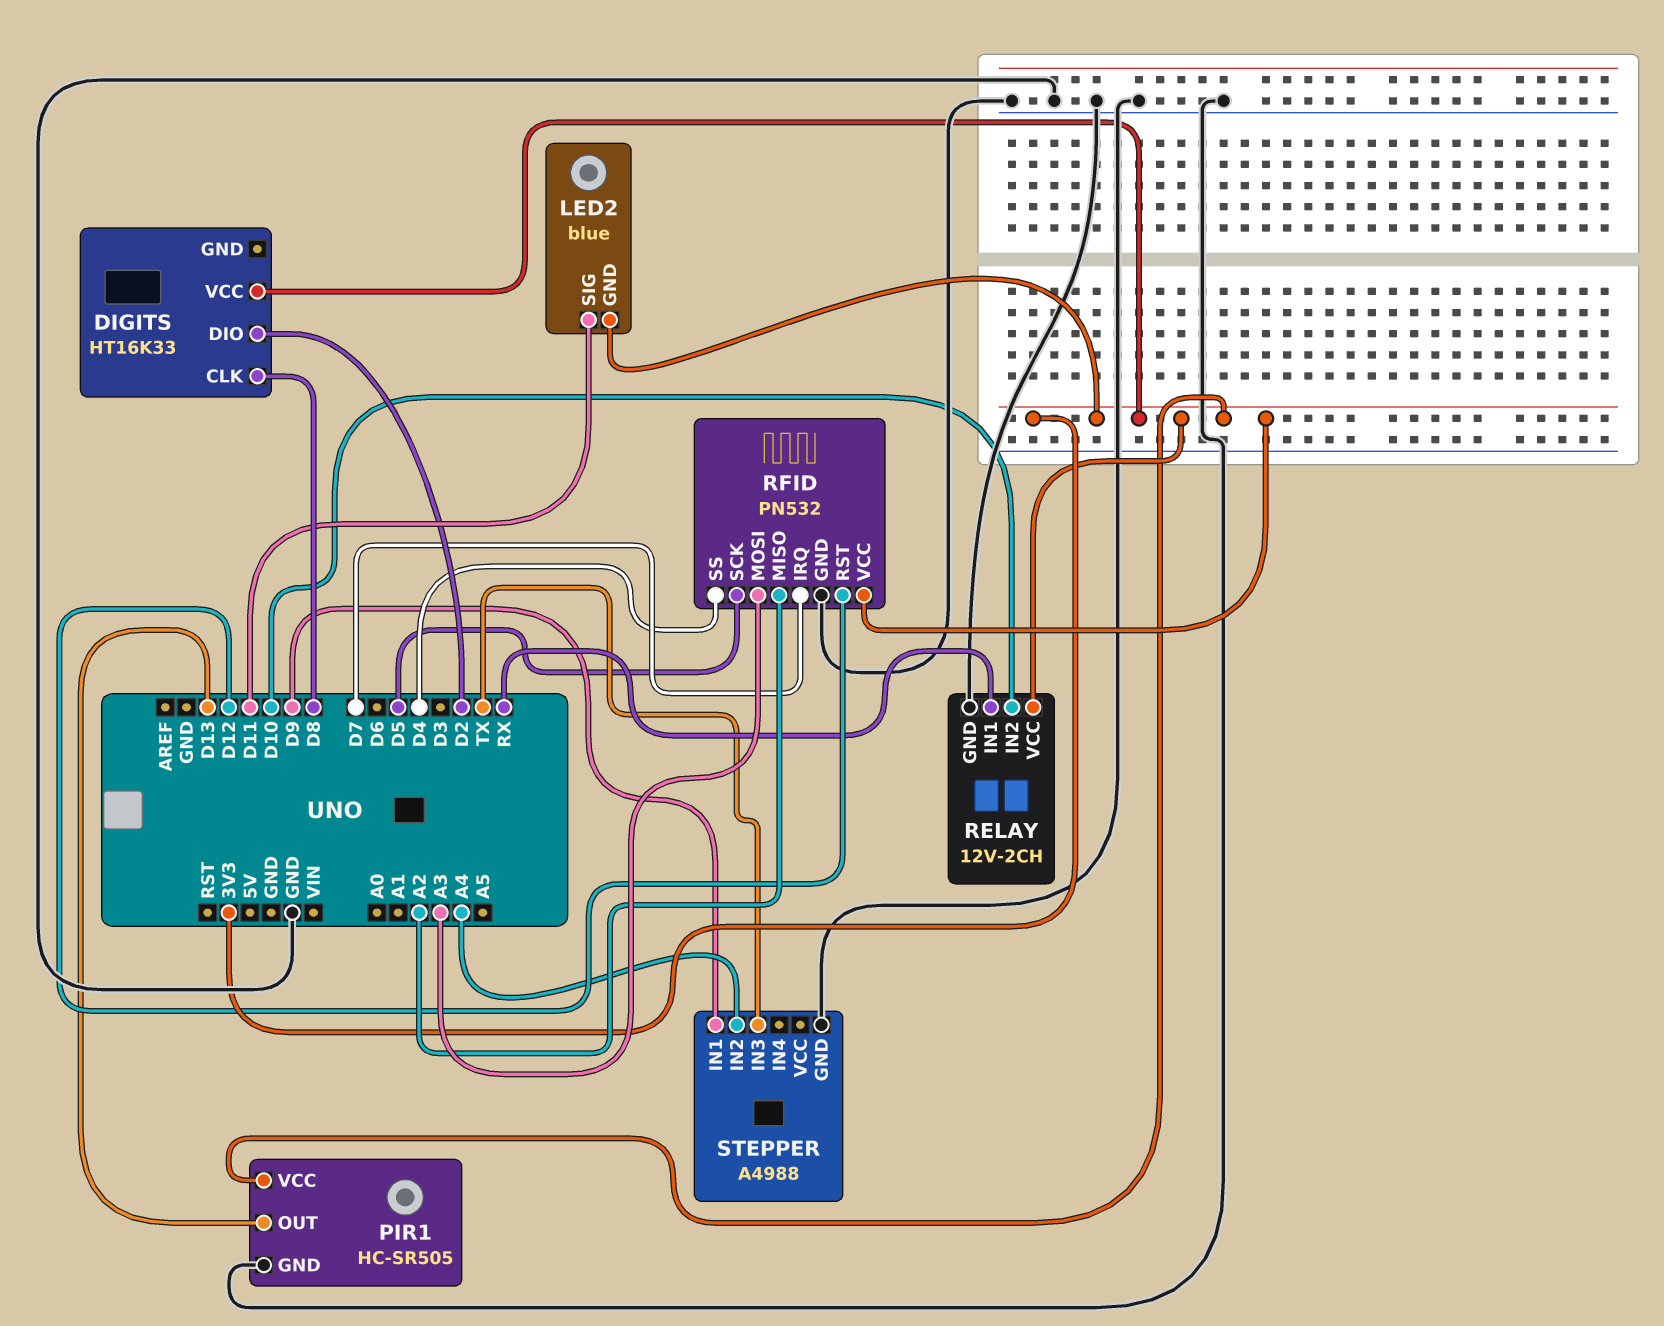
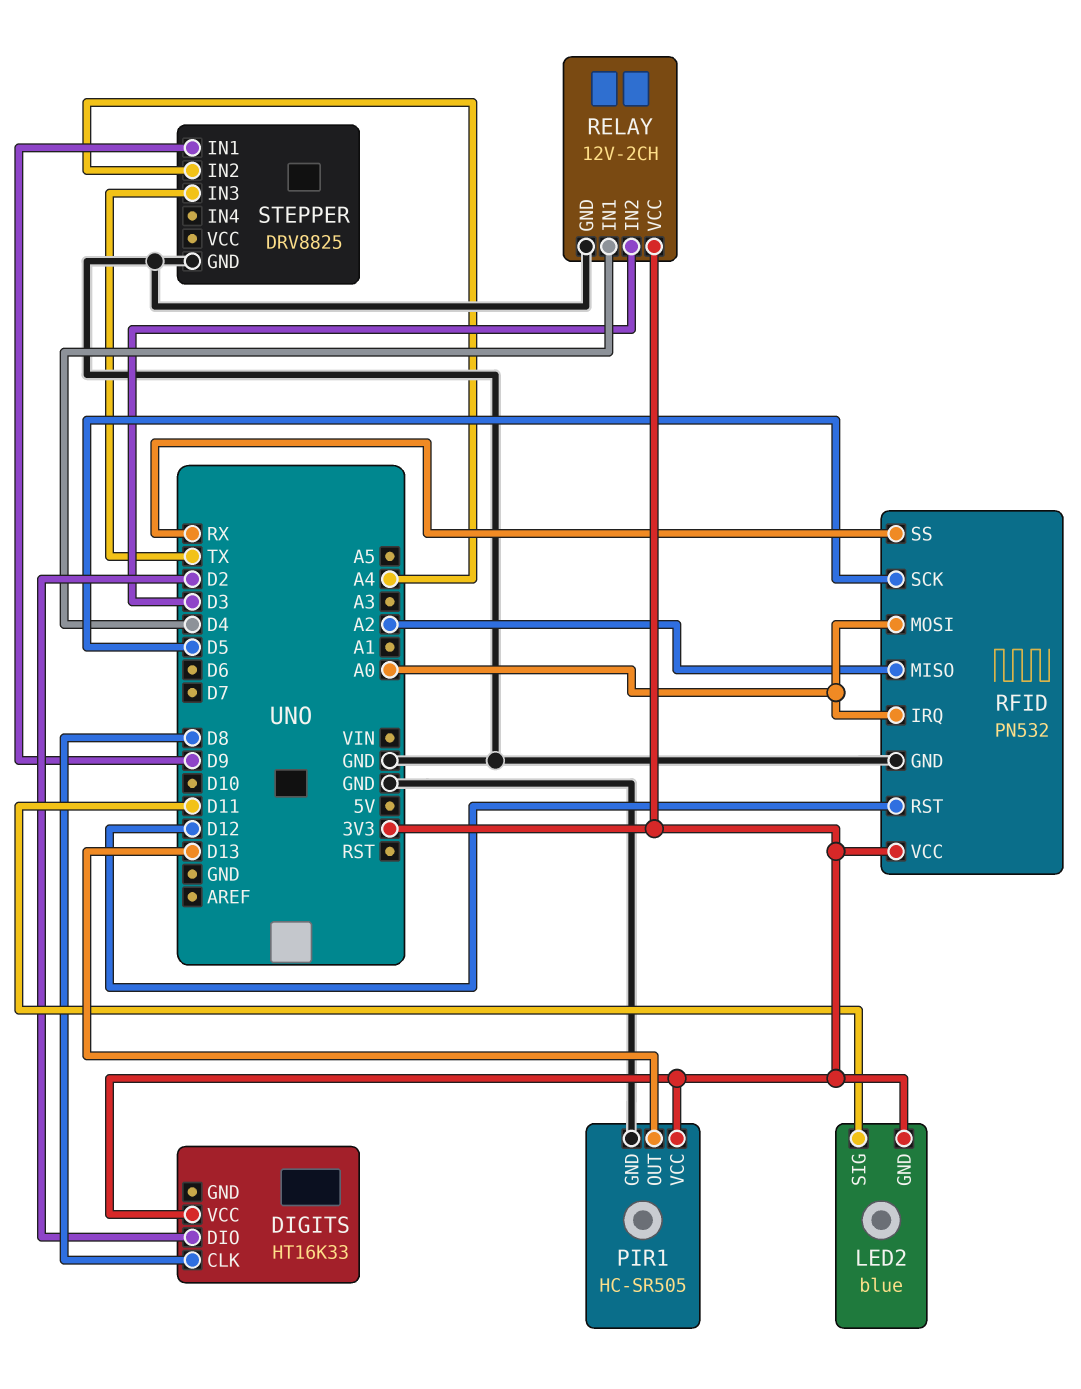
RELAY pin IN1: RX -> D4
RELAY pin IN2: D10 -> D3
RFID pin IRQ: D7 -> A0
RFID pin MOSI: A3 -> A0
RFID pin SS: D4 -> RX
STEPPER: A4988 -> DRV8825

